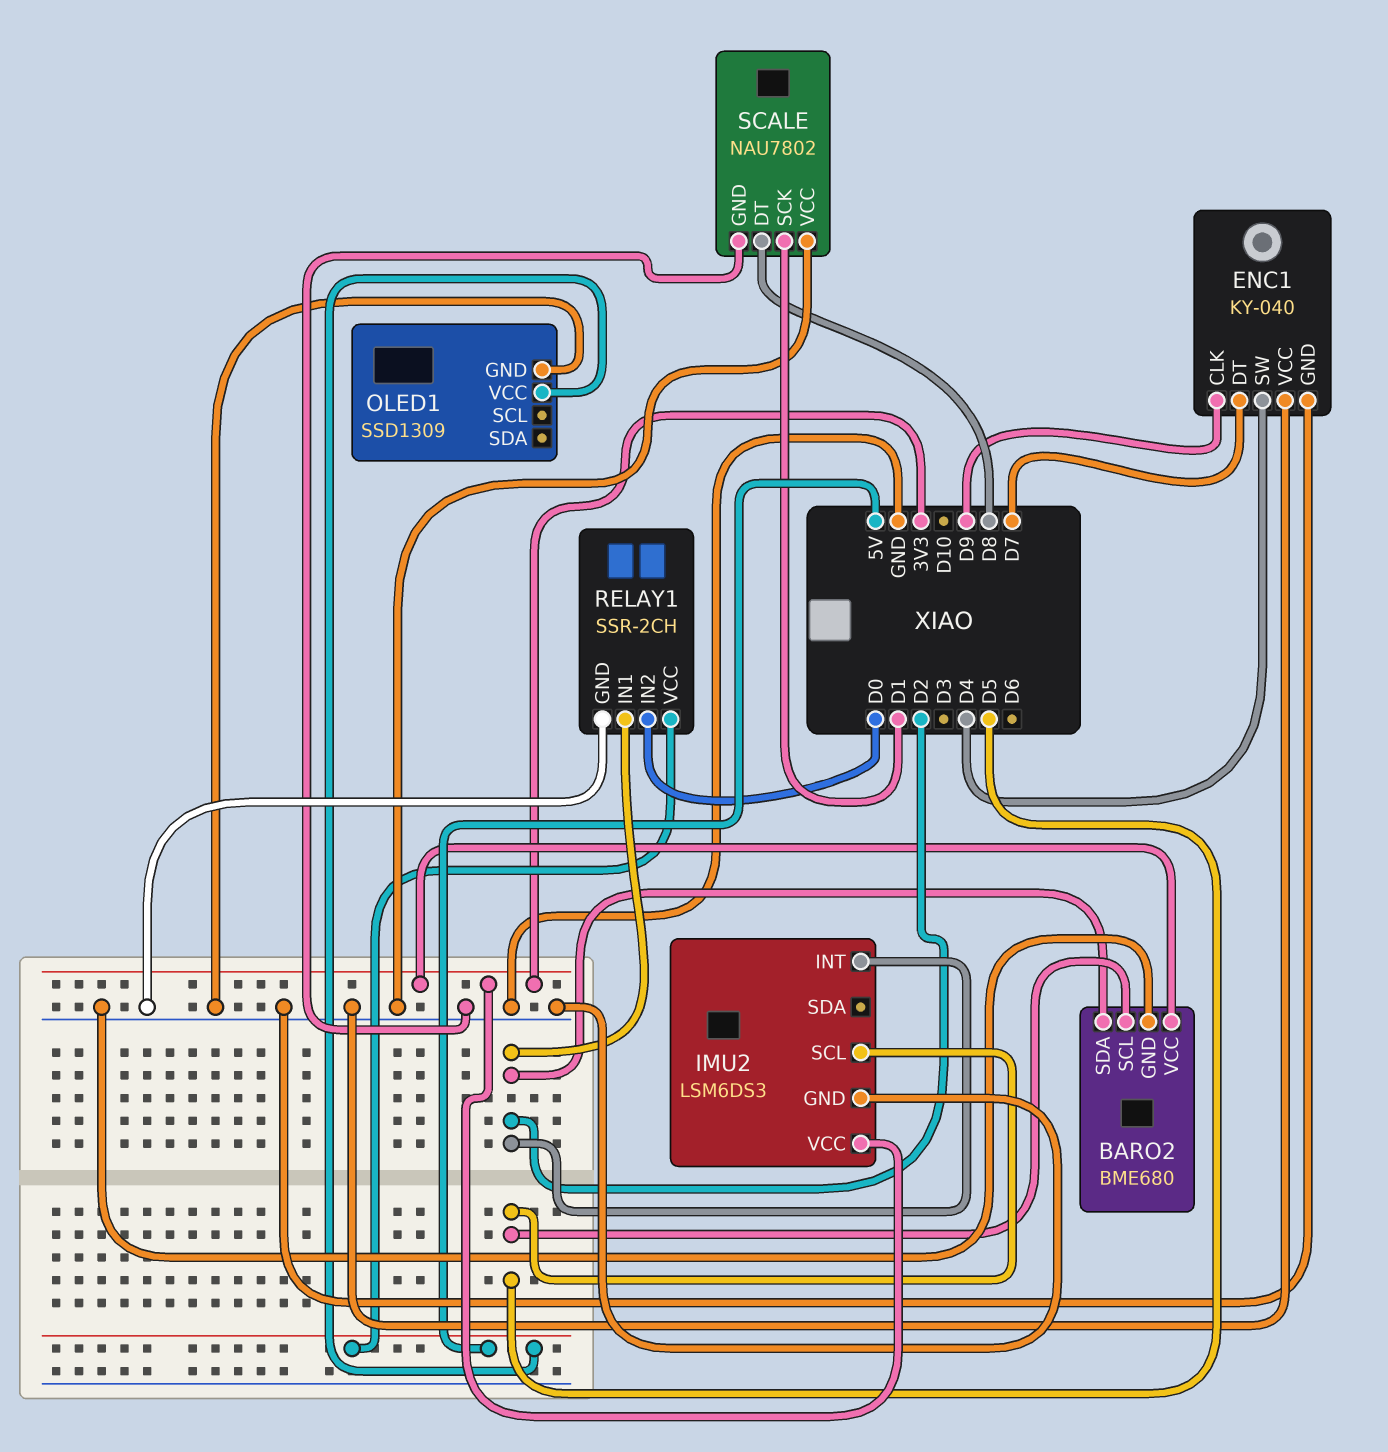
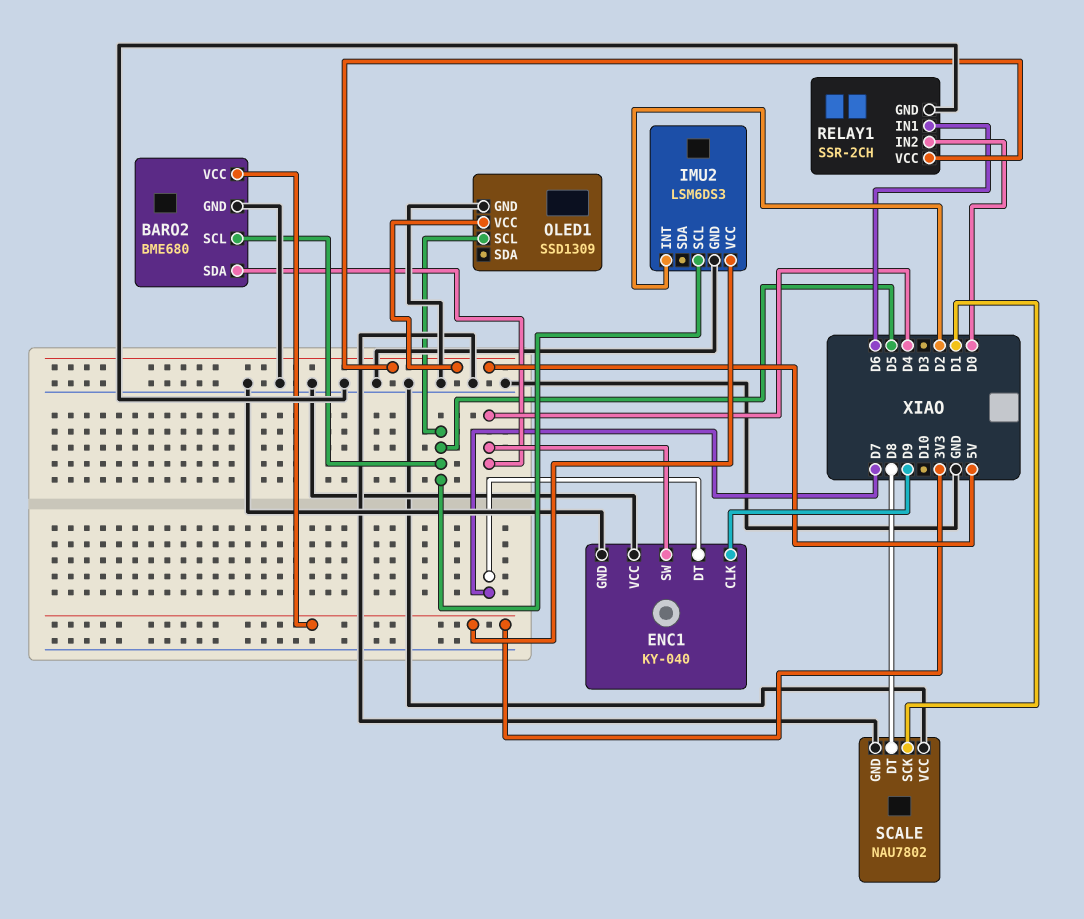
BARO2 pin SDA: D2 -> D4
OLED1 pin SCL: none -> D5
RELAY1 pin IN1: D2 -> D6

